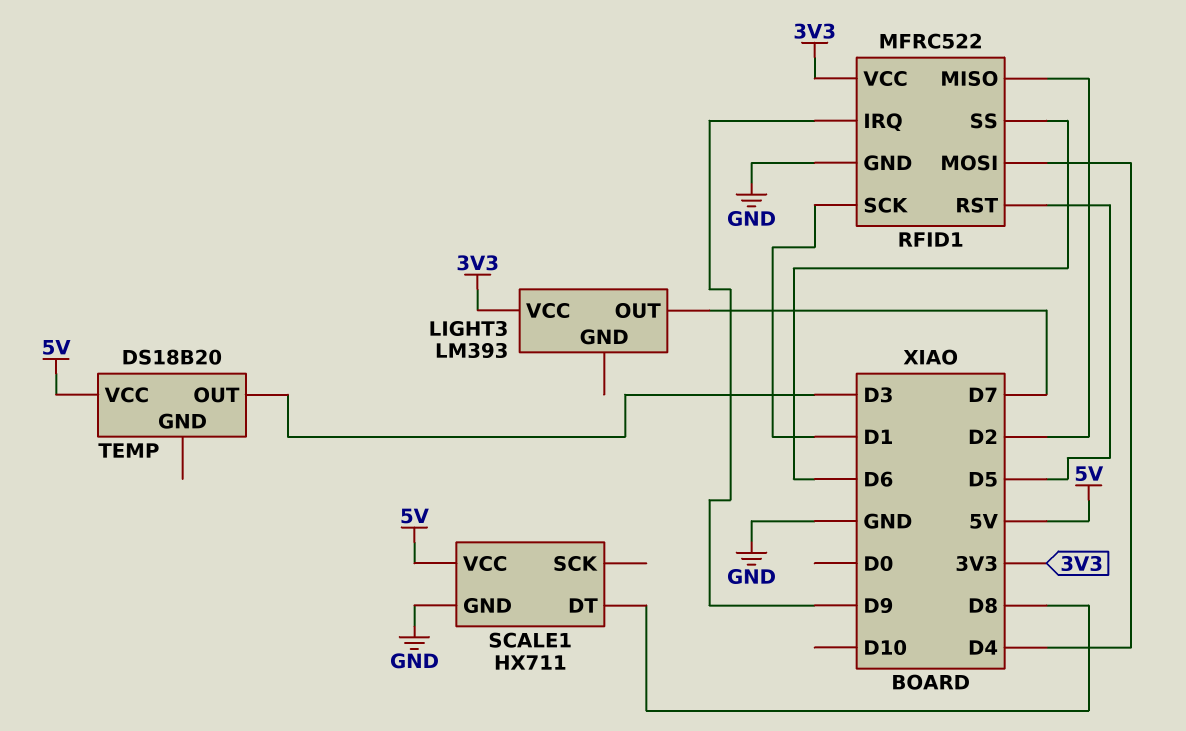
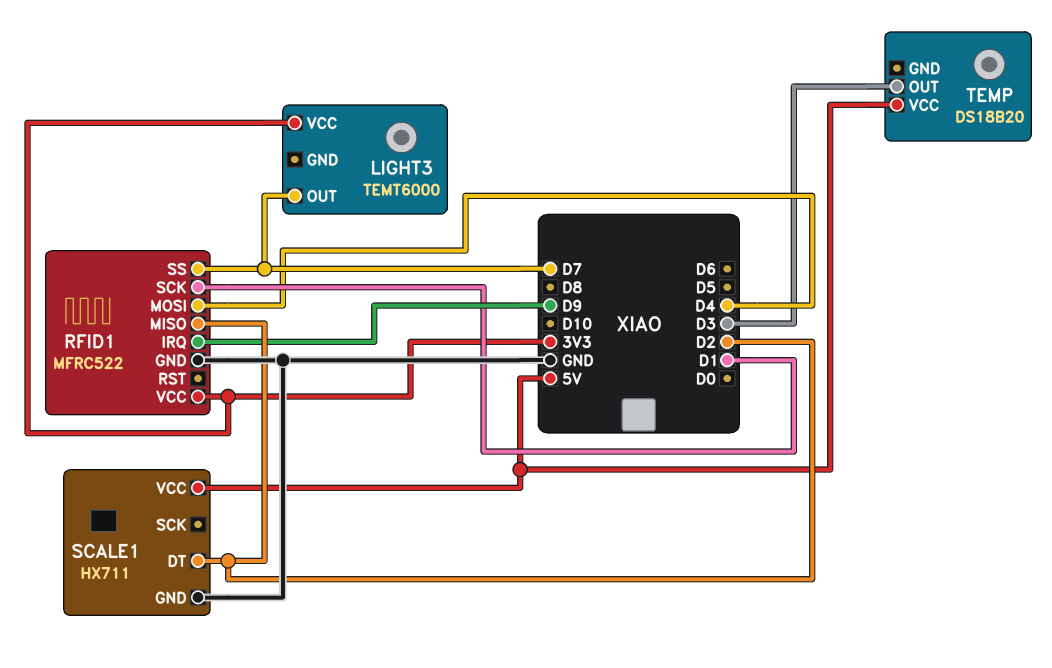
LIGHT3: LM393 -> TEMT6000
RFID1 pin RST: D5 -> none
RFID1 pin SS: D6 -> D7
SCALE1 pin DT: D8 -> D2

